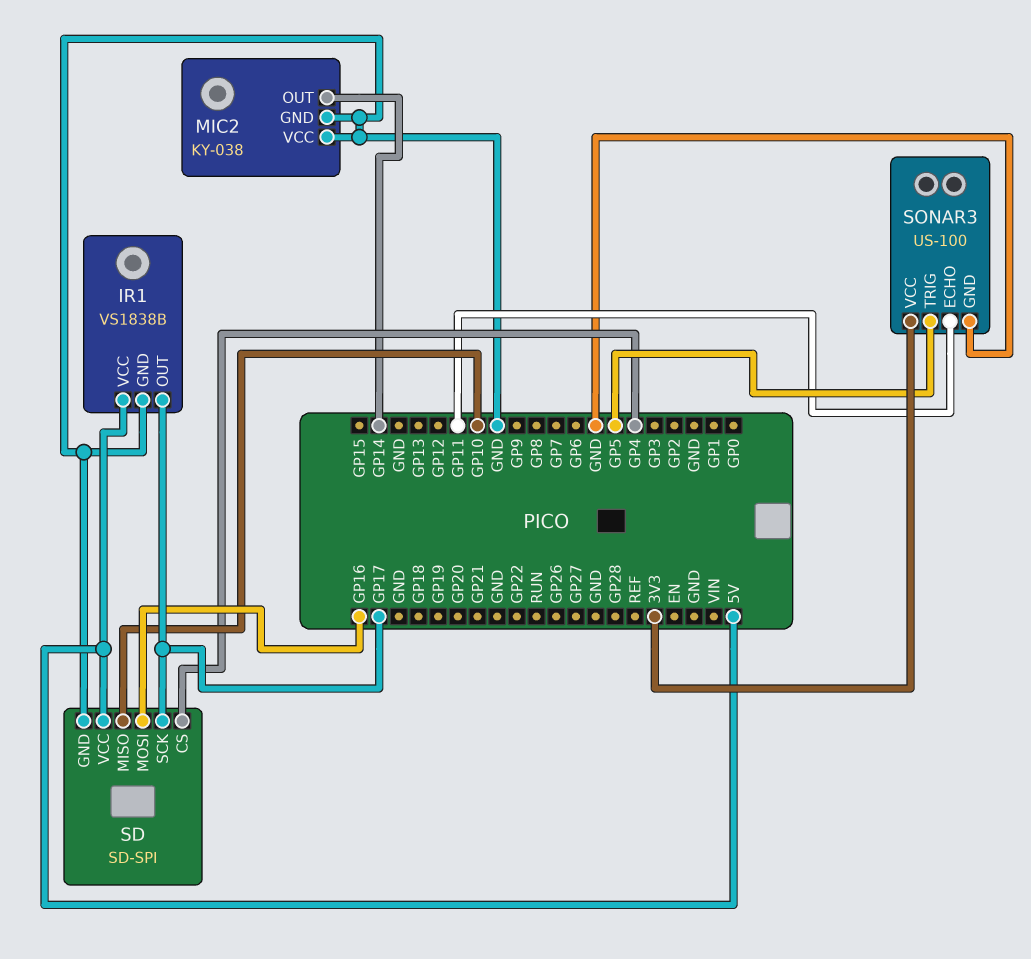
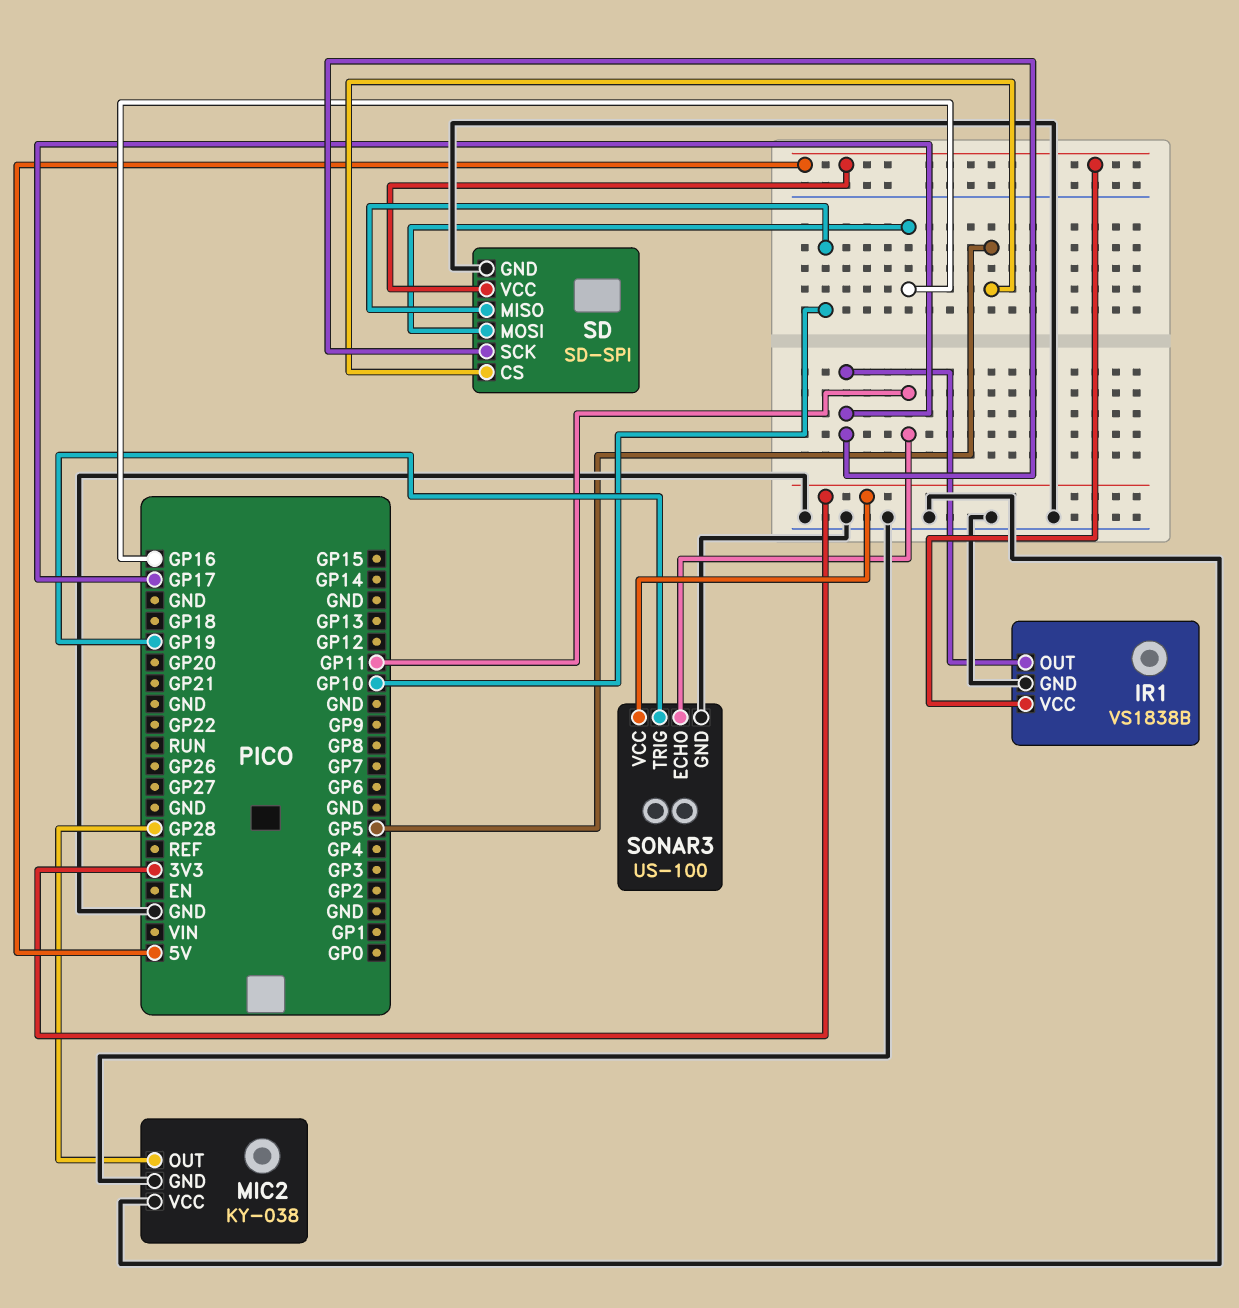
MIC2 pin OUT: GP14 -> GP28
SD pin CS: GP4 -> GP5
SONAR3 pin TRIG: GP5 -> GP19

